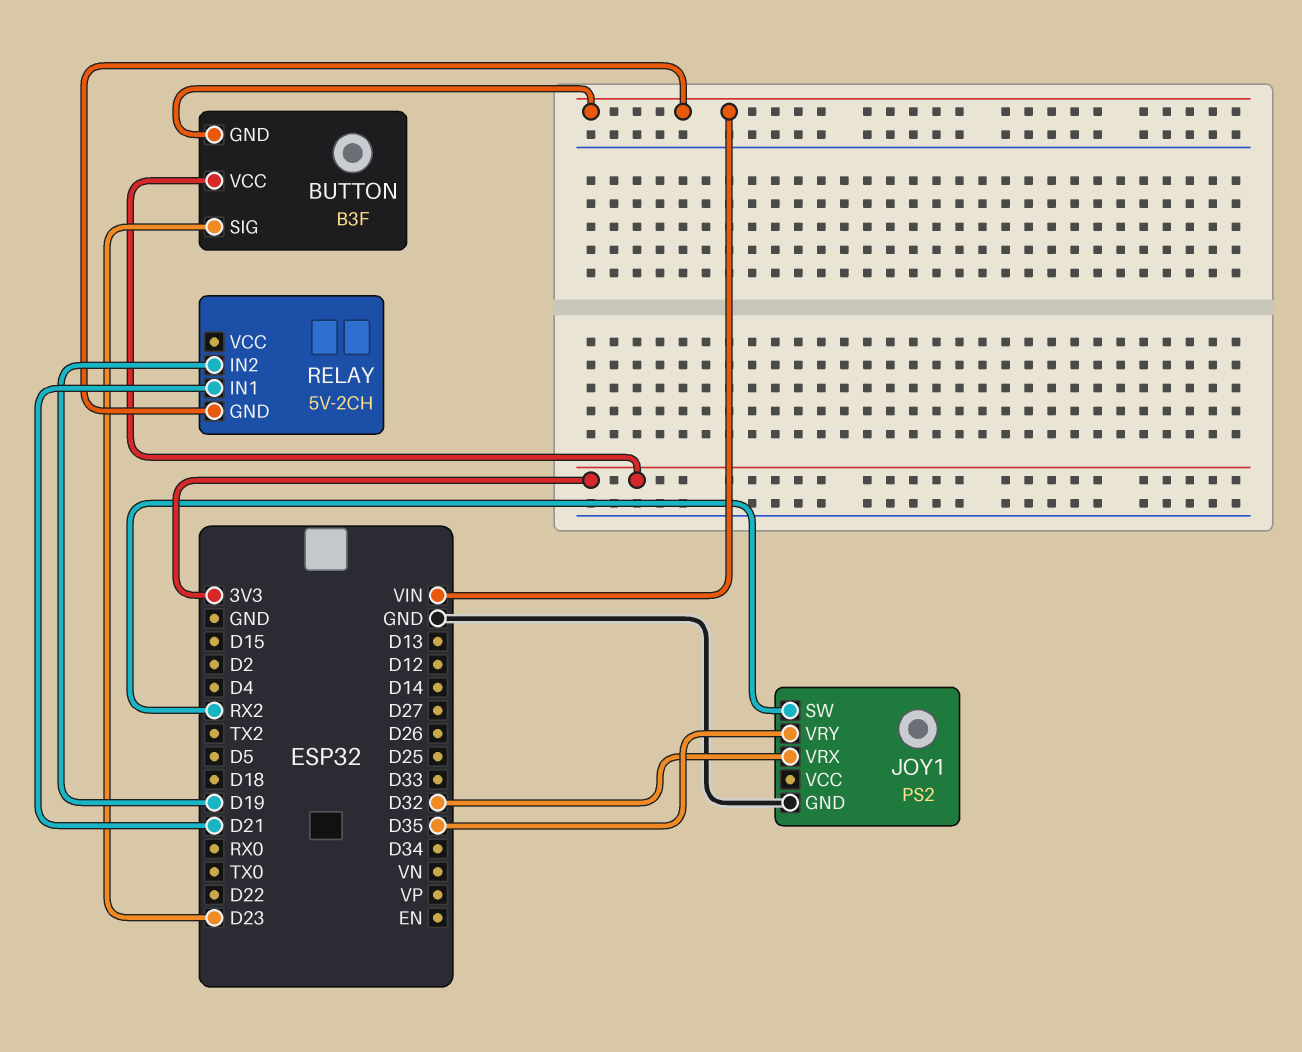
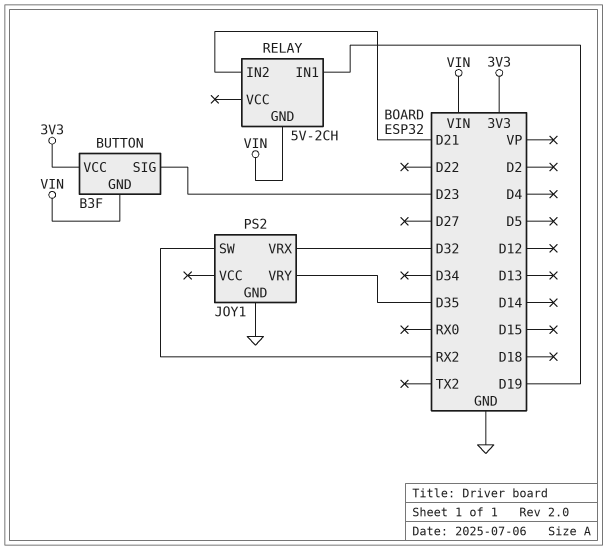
RELAY pin IN1: D21 -> D19
RELAY pin IN2: D19 -> D21

